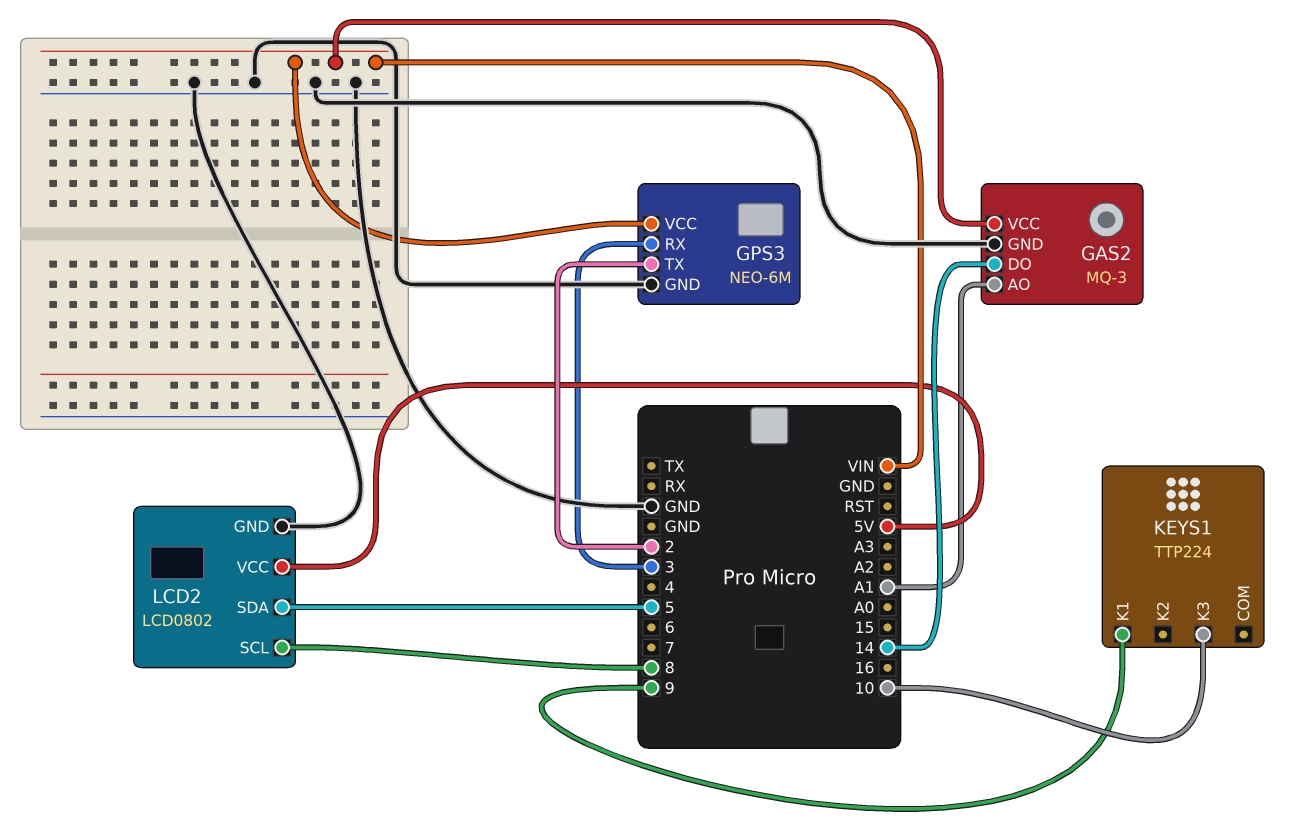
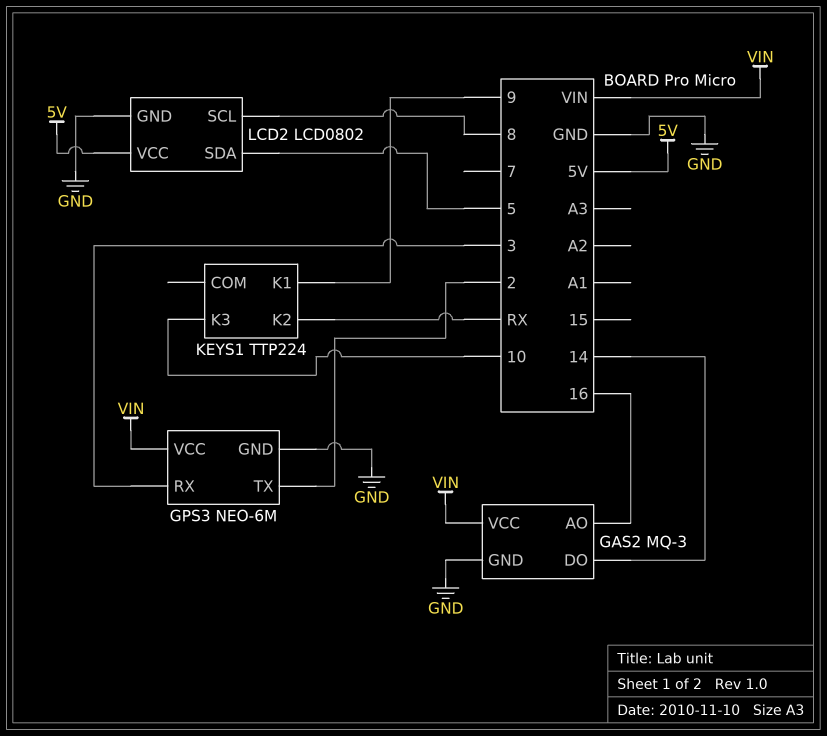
GAS2 pin AO: A1 -> 16
KEYS1 pin K2: none -> RX

